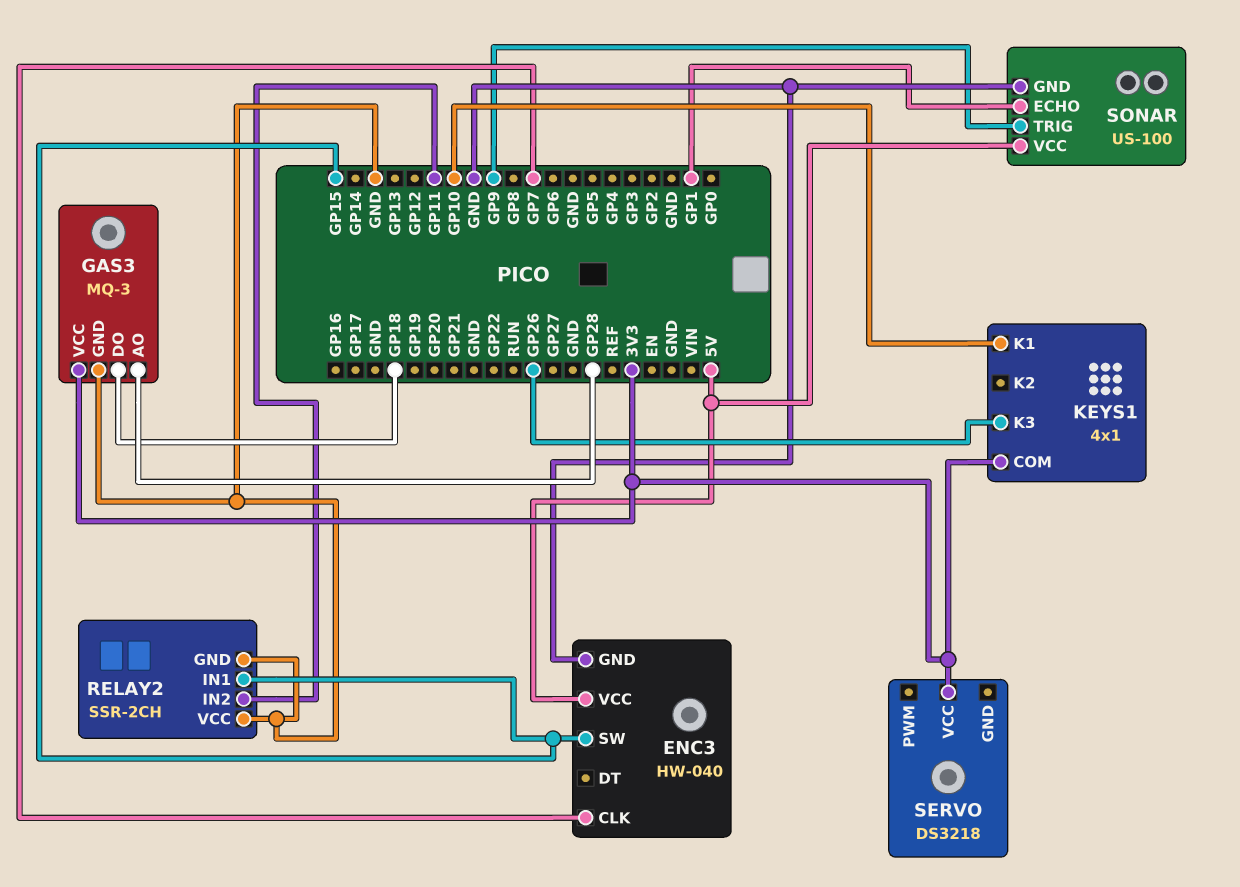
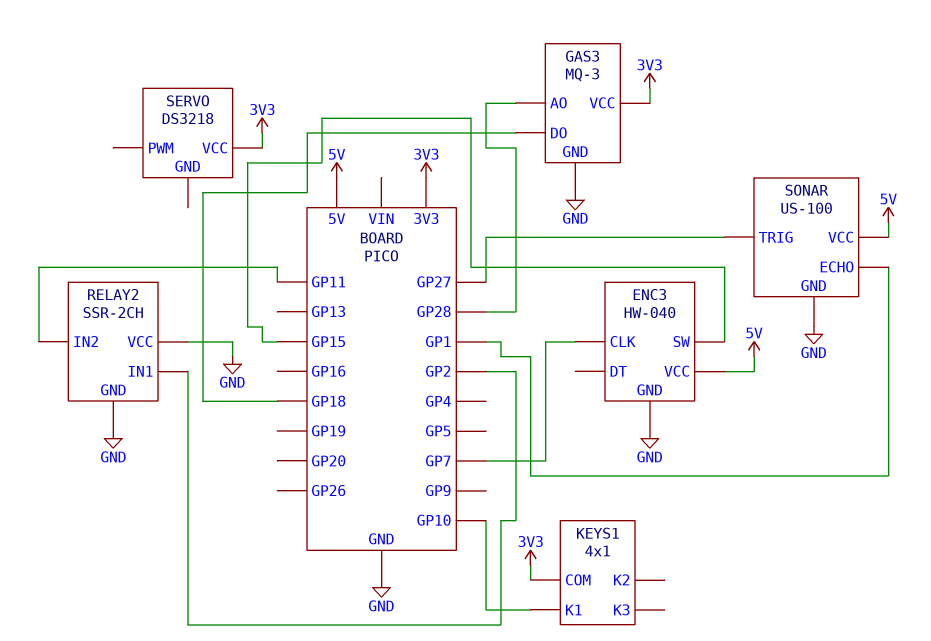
KEYS1 pin K3: GP26 -> none
RELAY2 pin IN1: GP15 -> GP2
SONAR pin TRIG: GP9 -> GP27

